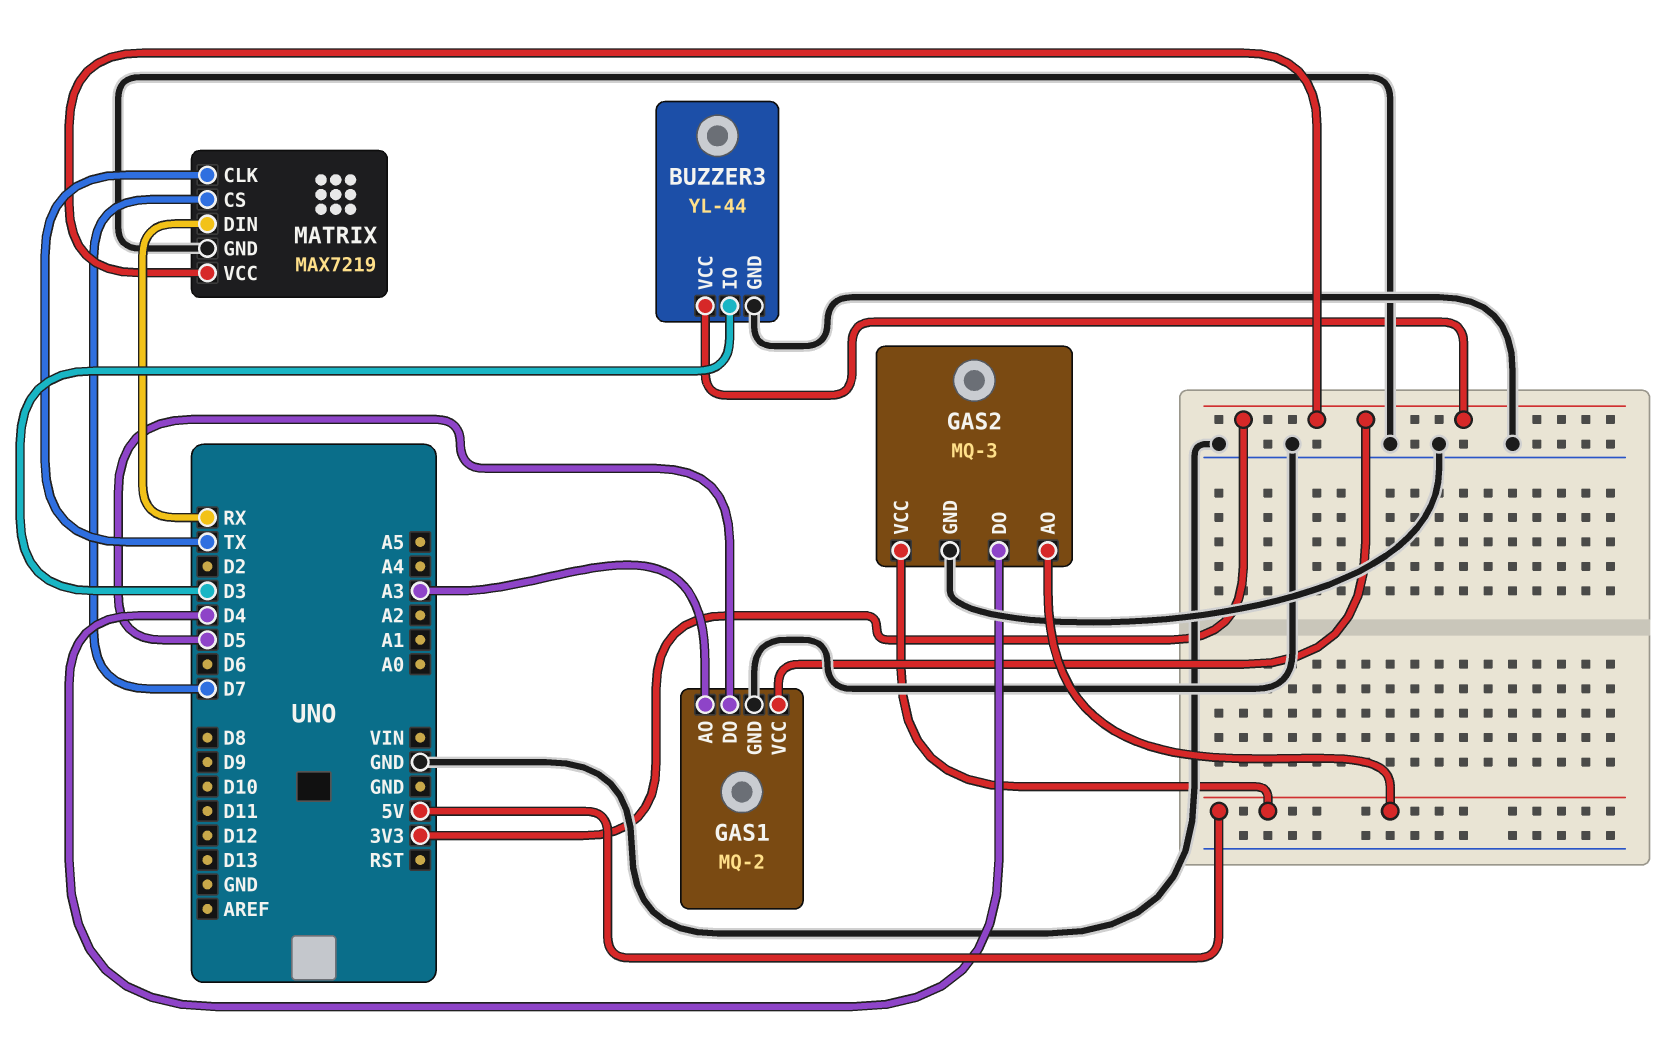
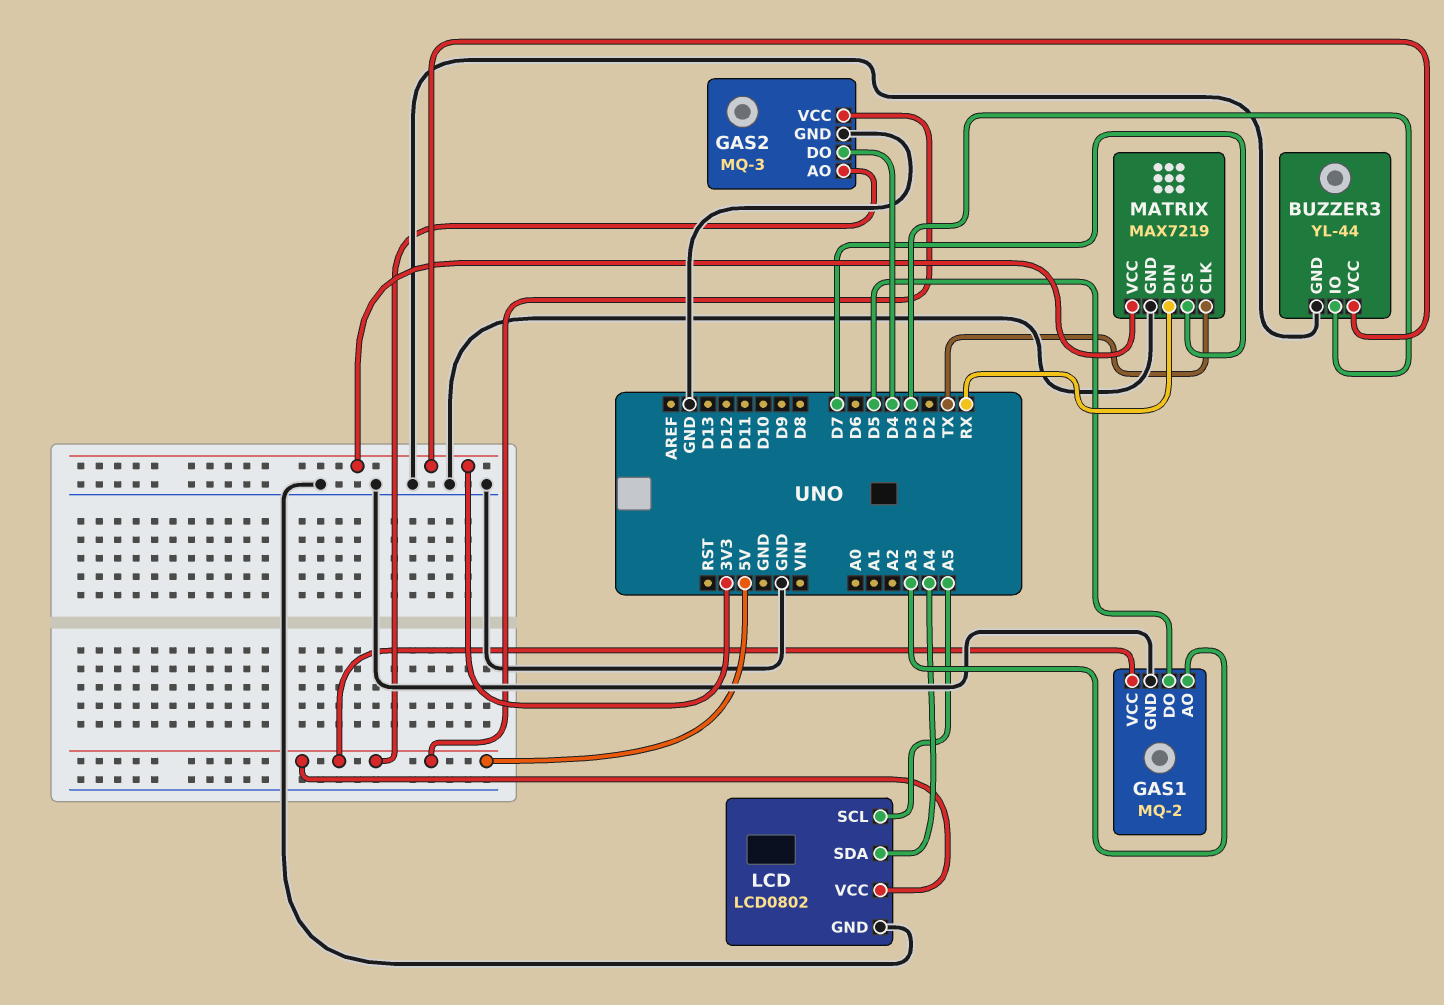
GAS1 pin VCC: 3V3 -> 5V
LCD: none -> LCD0802
LCD pin GND: none -> GND
LCD pin SCL: none -> A5
LCD pin SDA: none -> A4
LCD pin VCC: none -> 5V

